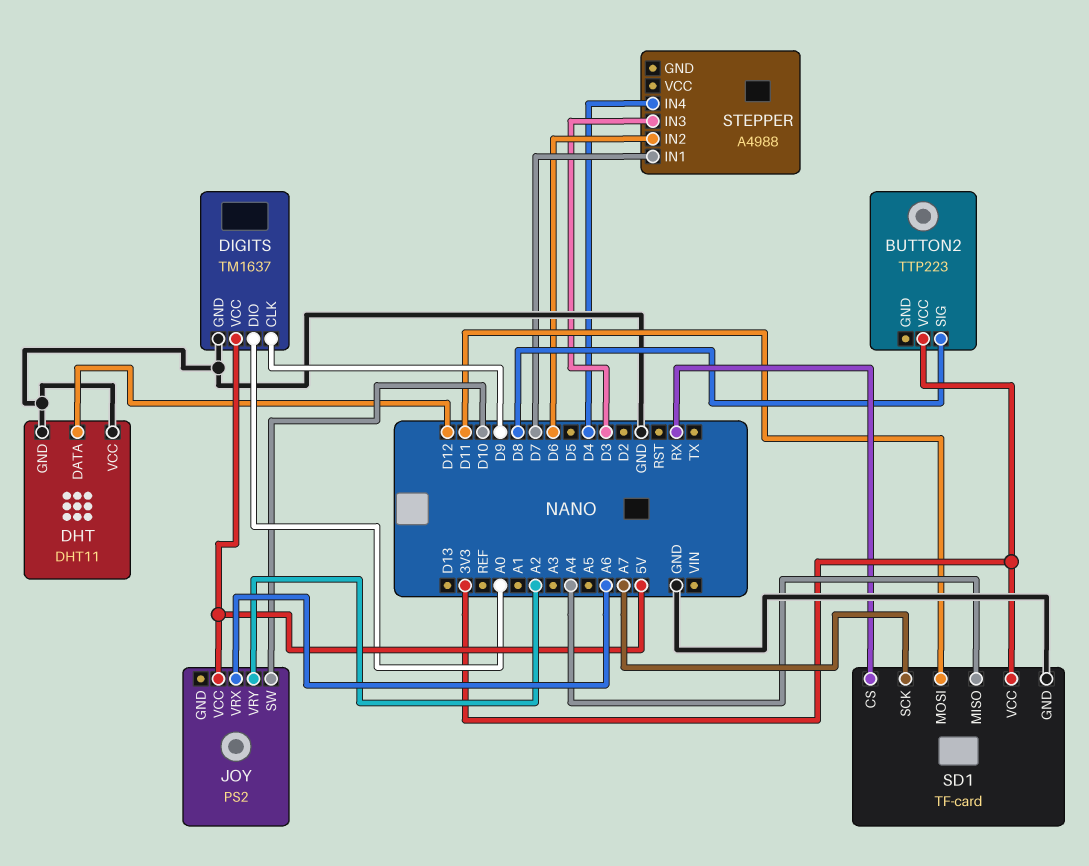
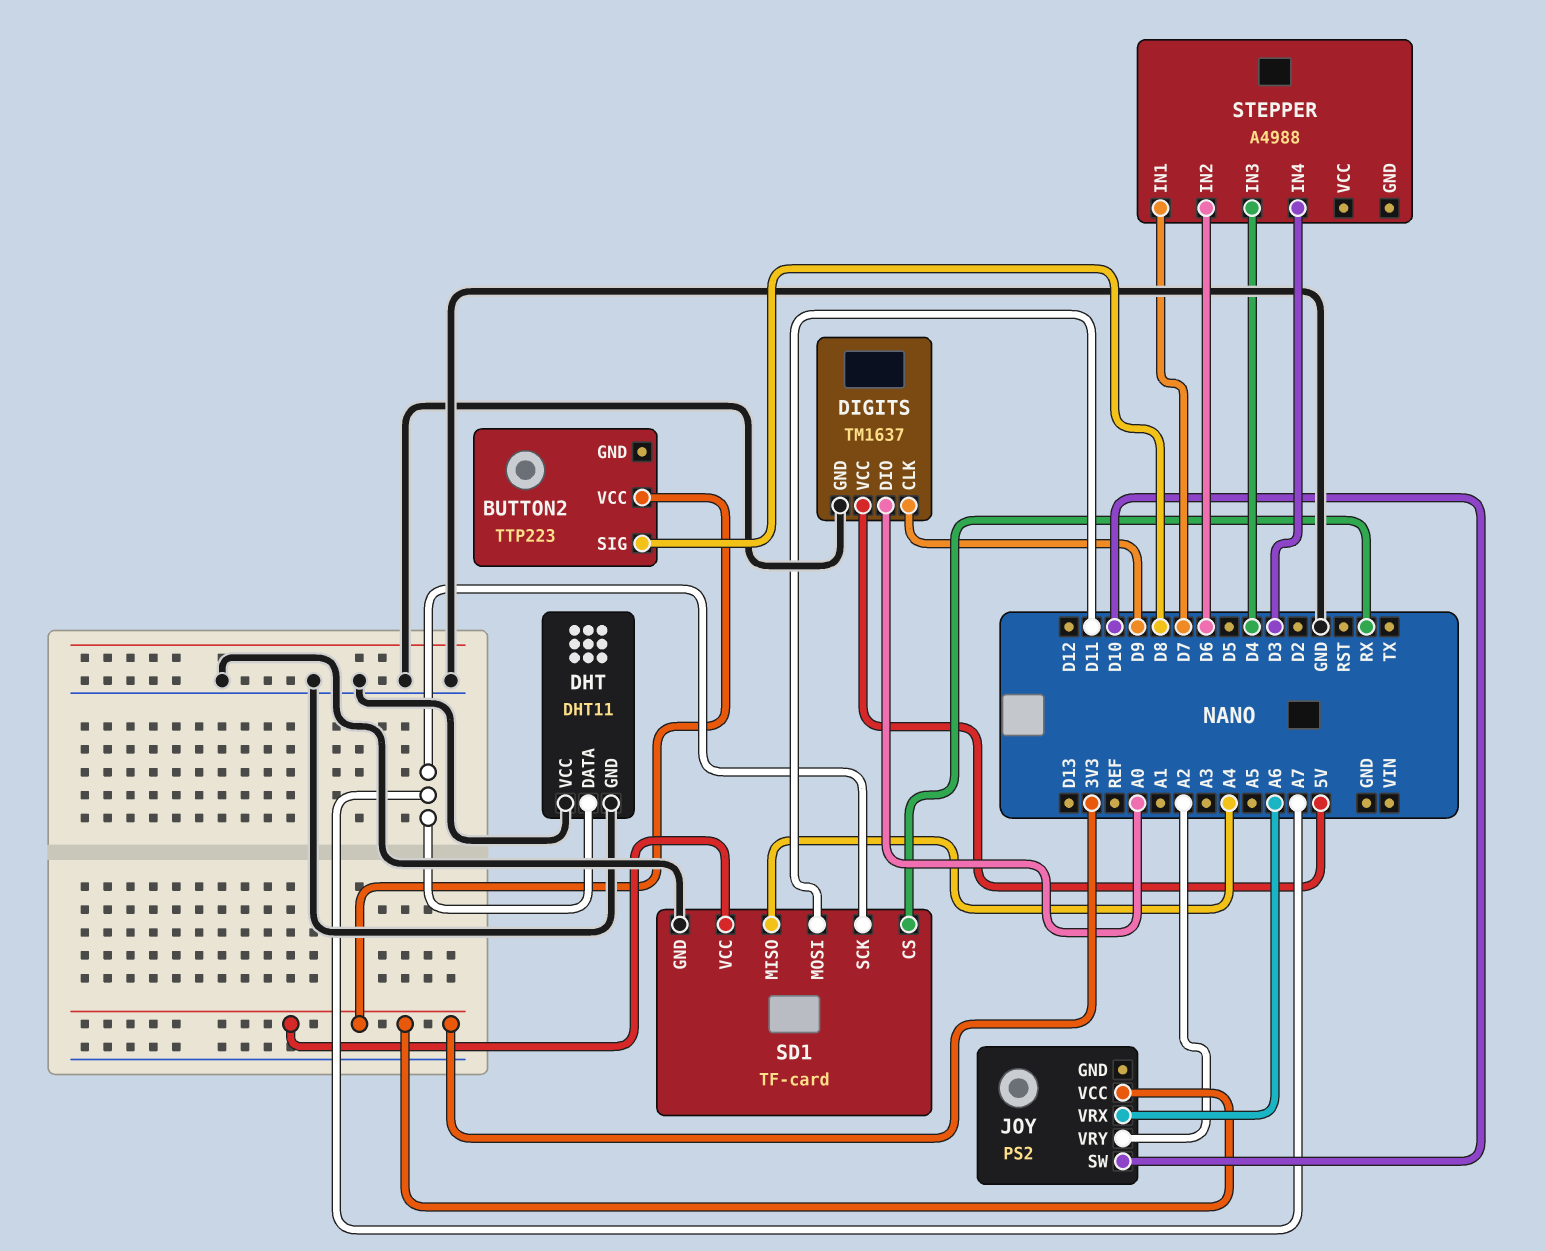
DHT pin DATA: D12 -> A7
JOY pin VCC: 5V -> 3V3
STEPPER pin IN3: D3 -> D4
STEPPER pin IN4: D4 -> D3

